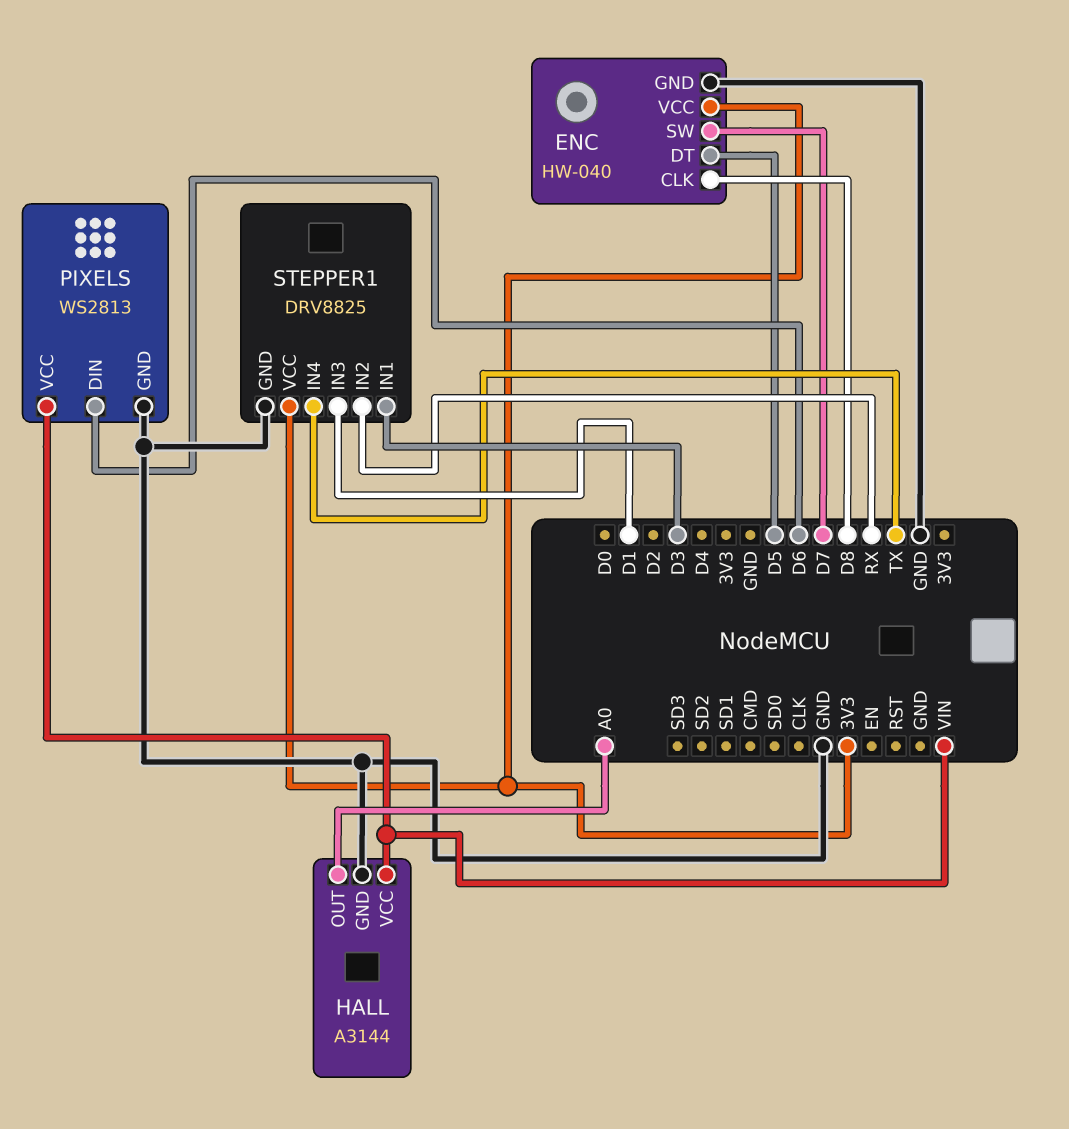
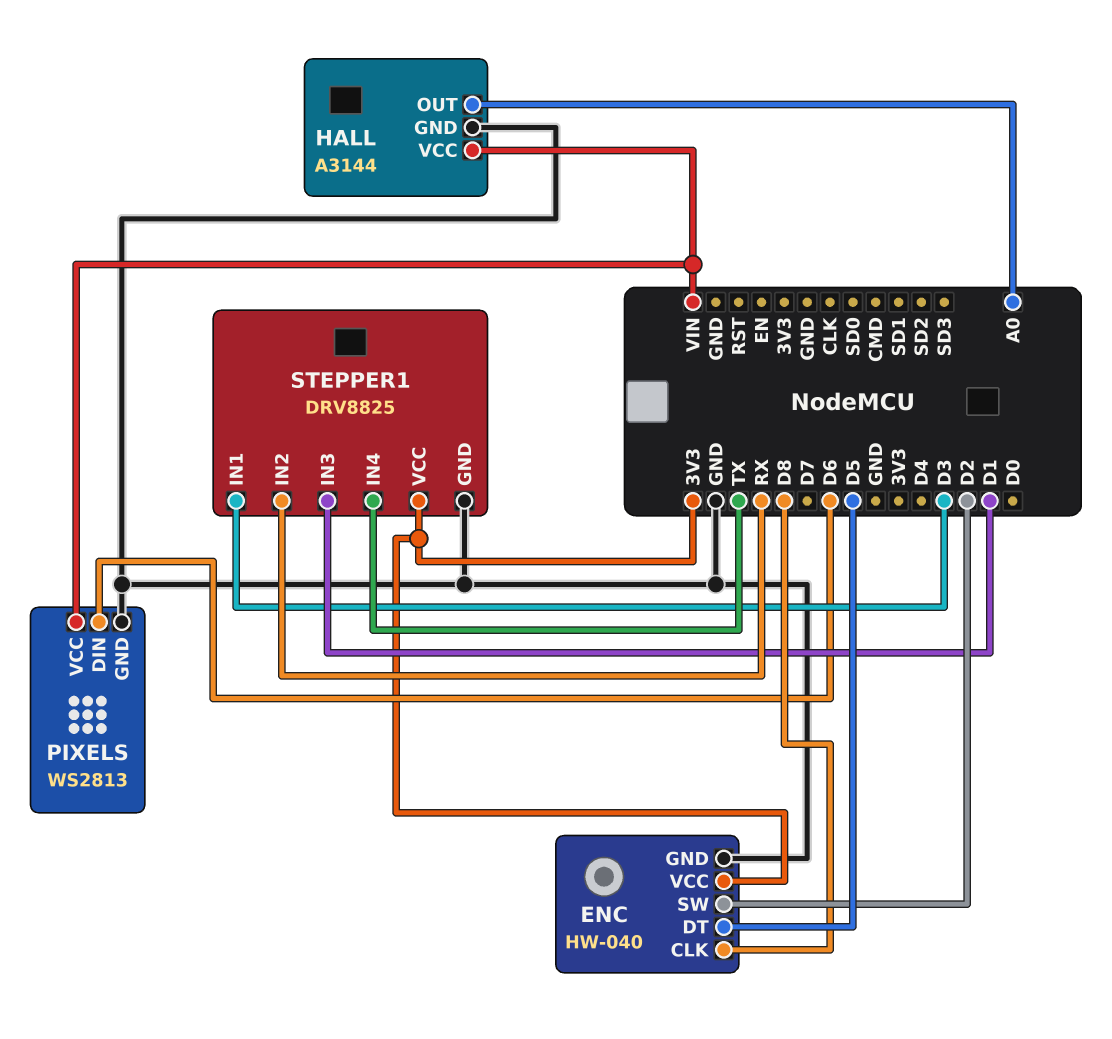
ENC pin SW: D7 -> D2

